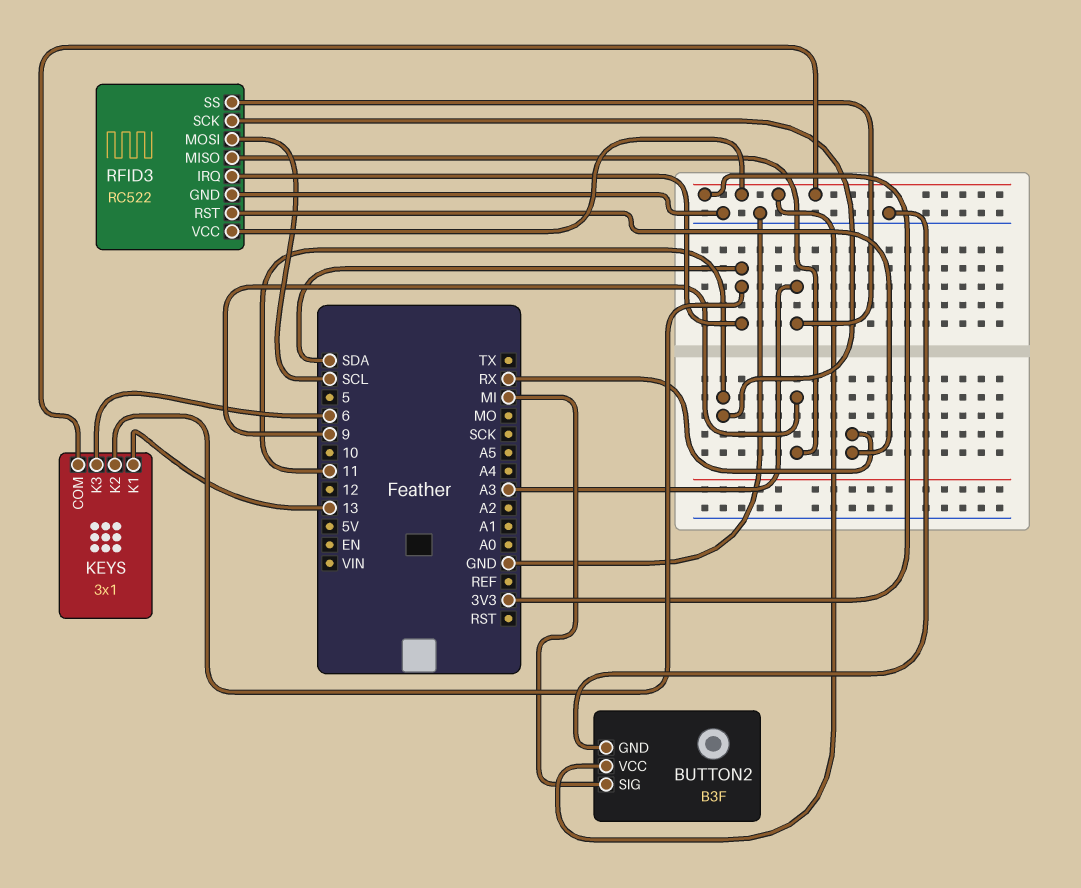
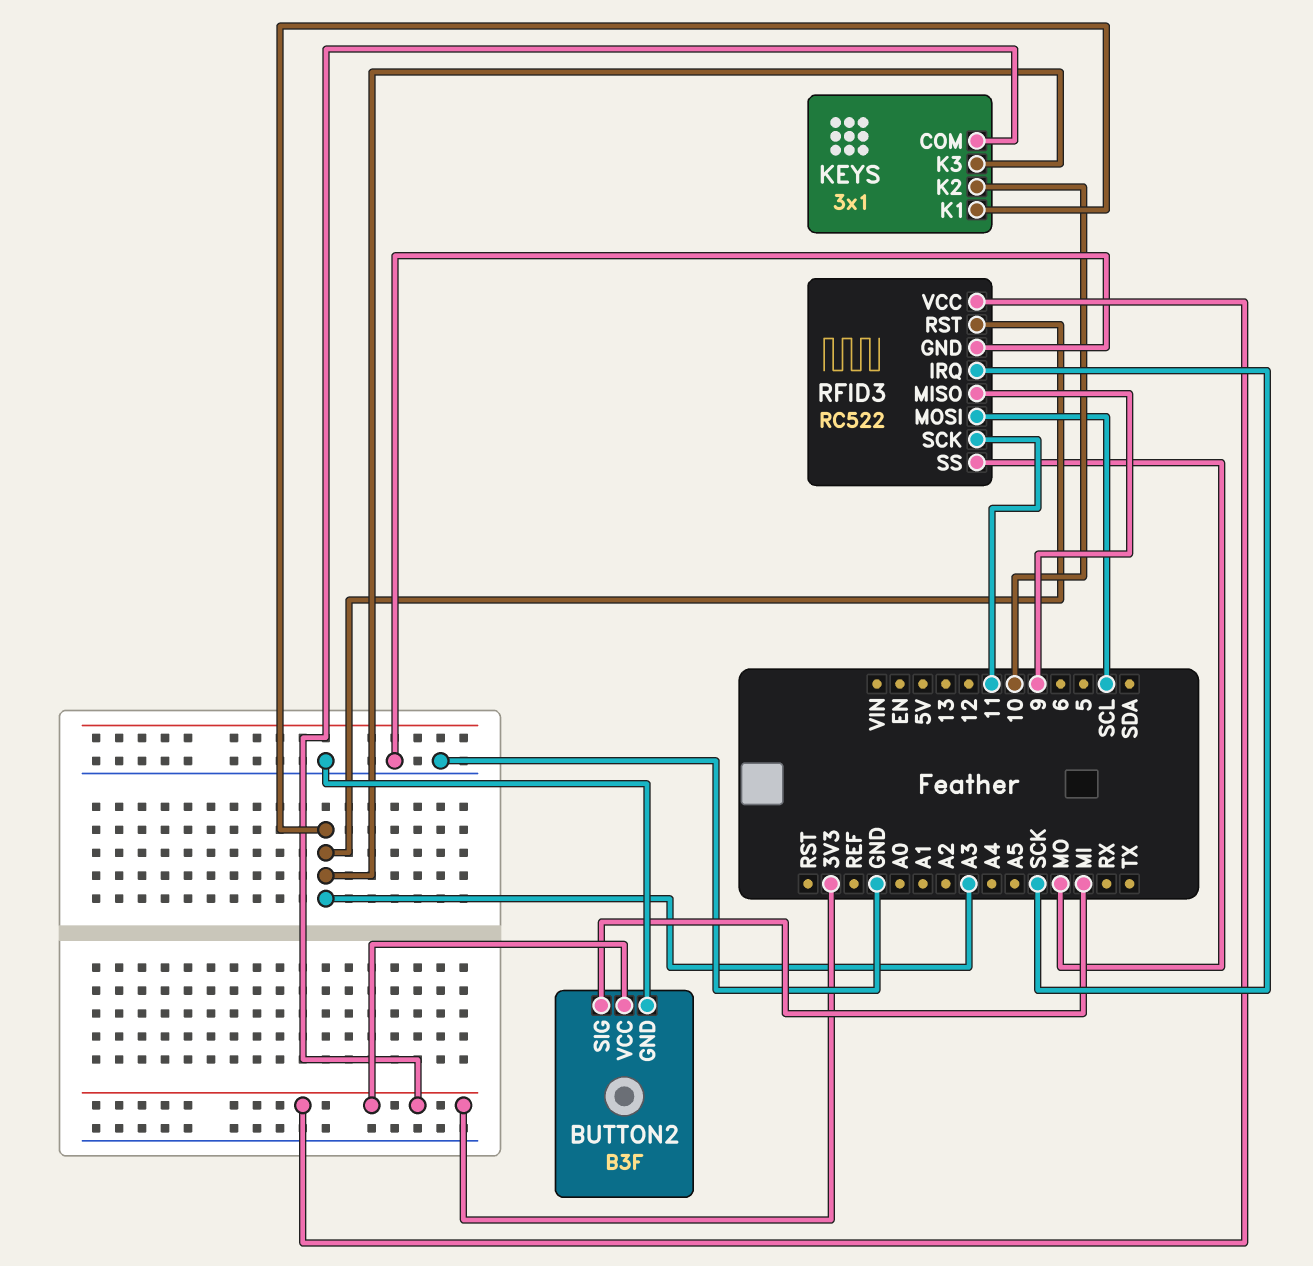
KEYS pin K1: 13 -> A3
KEYS pin K2: SDA -> 10
KEYS pin K3: 6 -> A3
RFID3 pin IRQ: SDA -> SCK
RFID3 pin RST: RX -> A3
RFID3 pin SS: A3 -> MO

